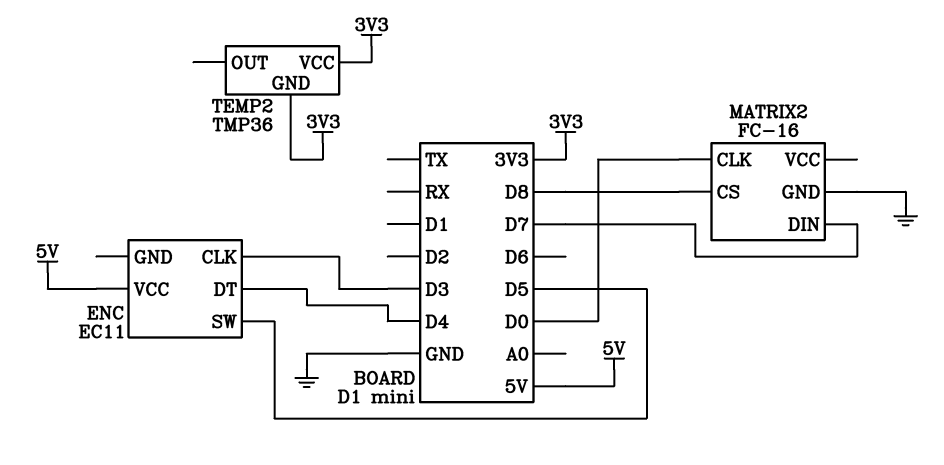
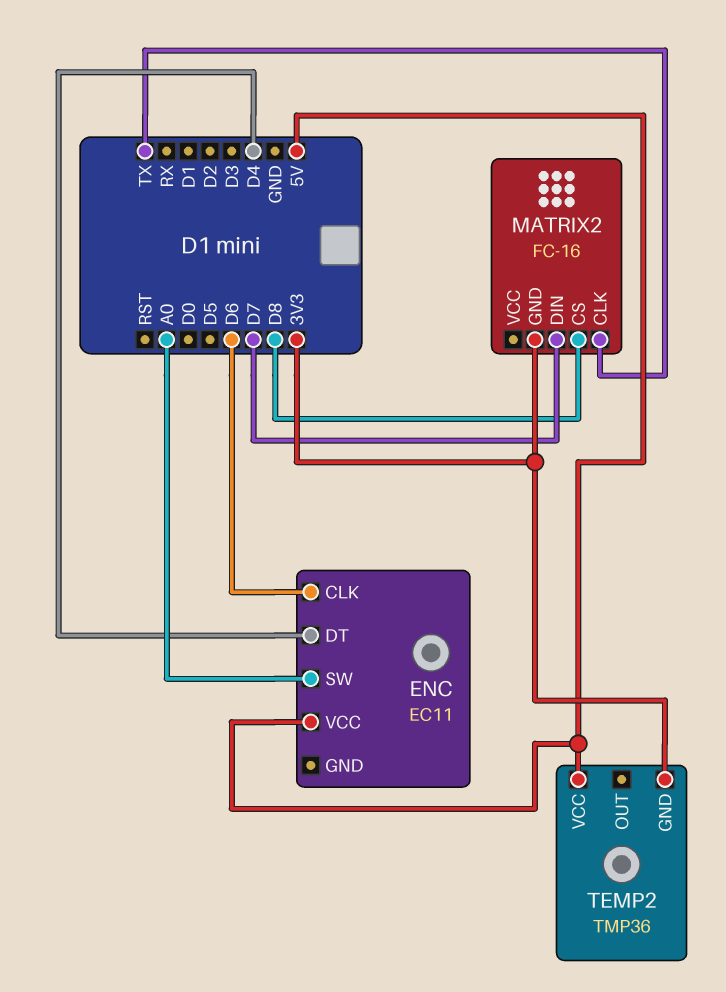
ENC pin CLK: D3 -> D6
ENC pin SW: D5 -> A0
MATRIX2 pin CLK: D0 -> TX
MATRIX2 pin GND: GND -> 3V3
TEMP2 pin VCC: 3V3 -> 5V

